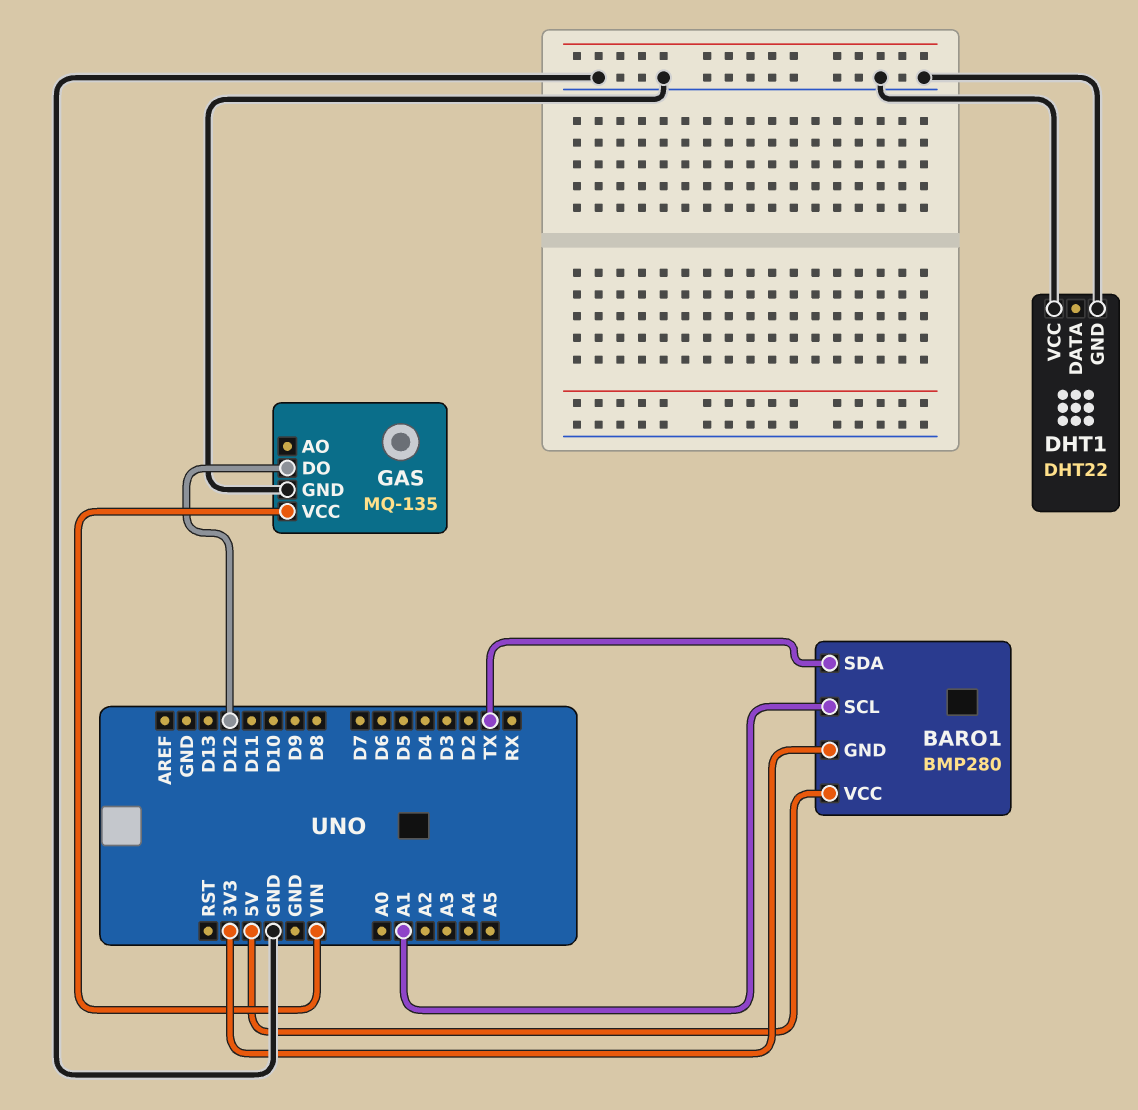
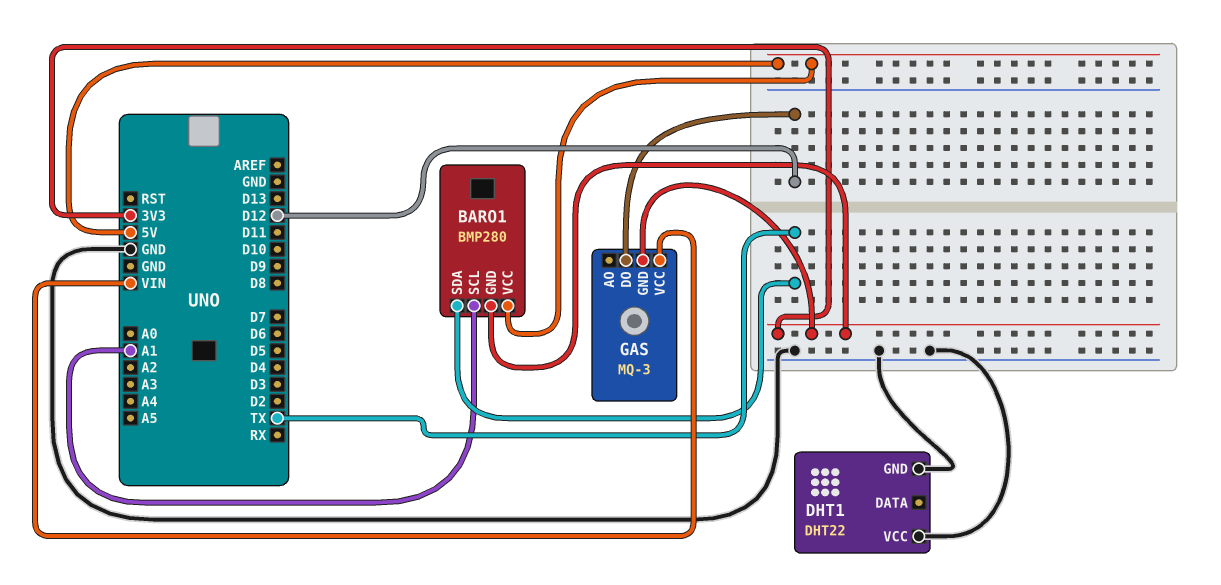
GAS: MQ-135 -> MQ-3
GAS pin GND: GND -> 3V3

